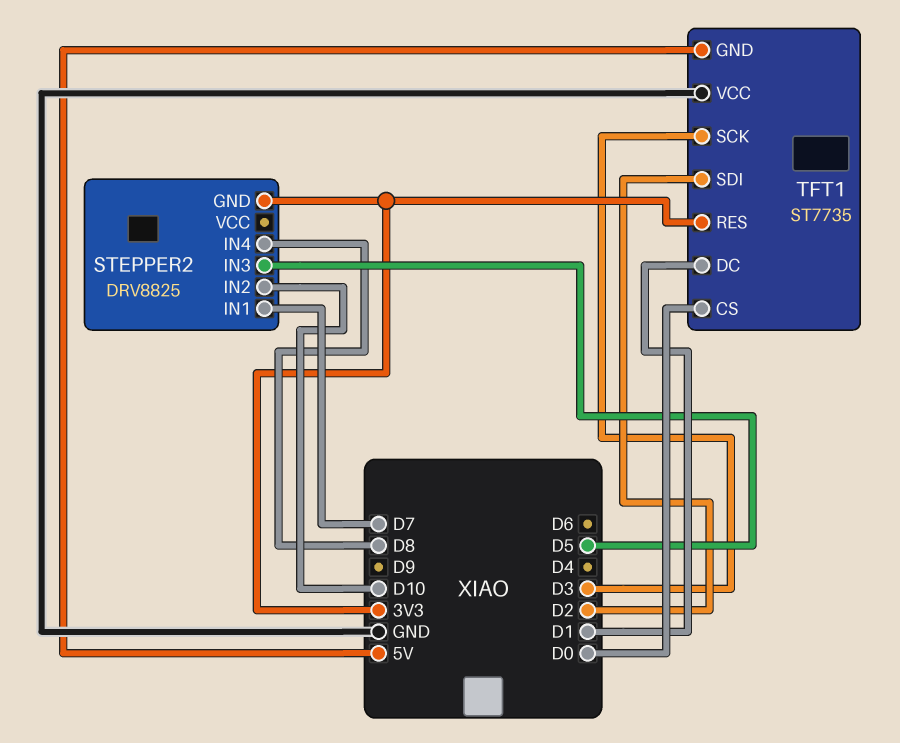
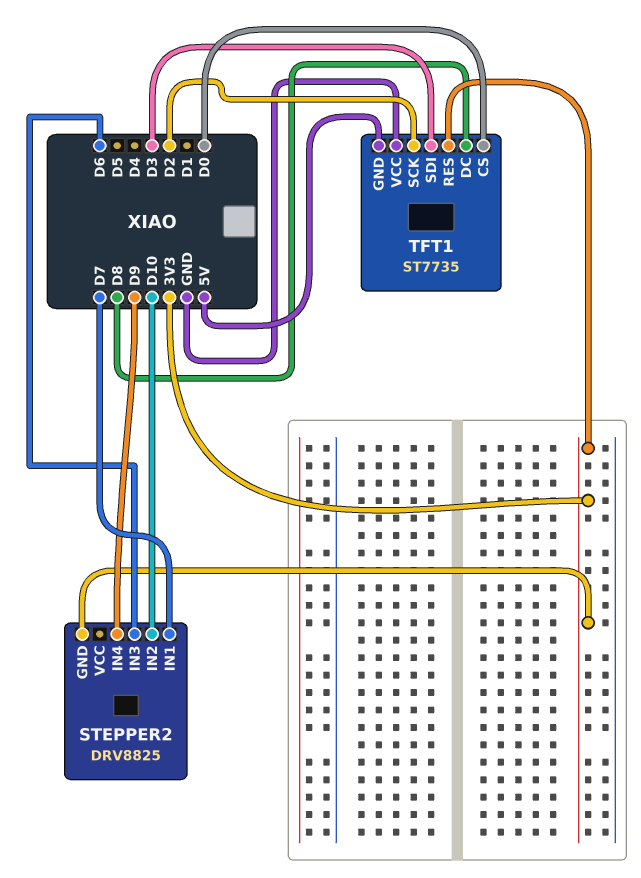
STEPPER2 pin IN3: D5 -> D6
STEPPER2 pin IN4: D8 -> D9
TFT1 pin DC: D1 -> D8
TFT1 pin SCK: D3 -> D2
TFT1 pin SDI: D2 -> D3

